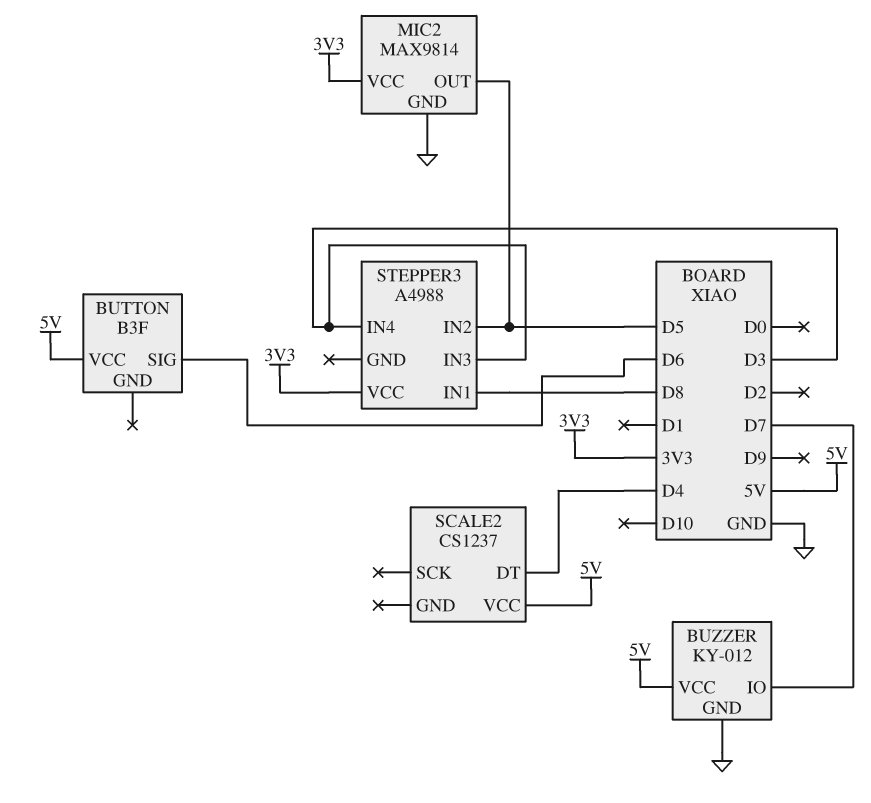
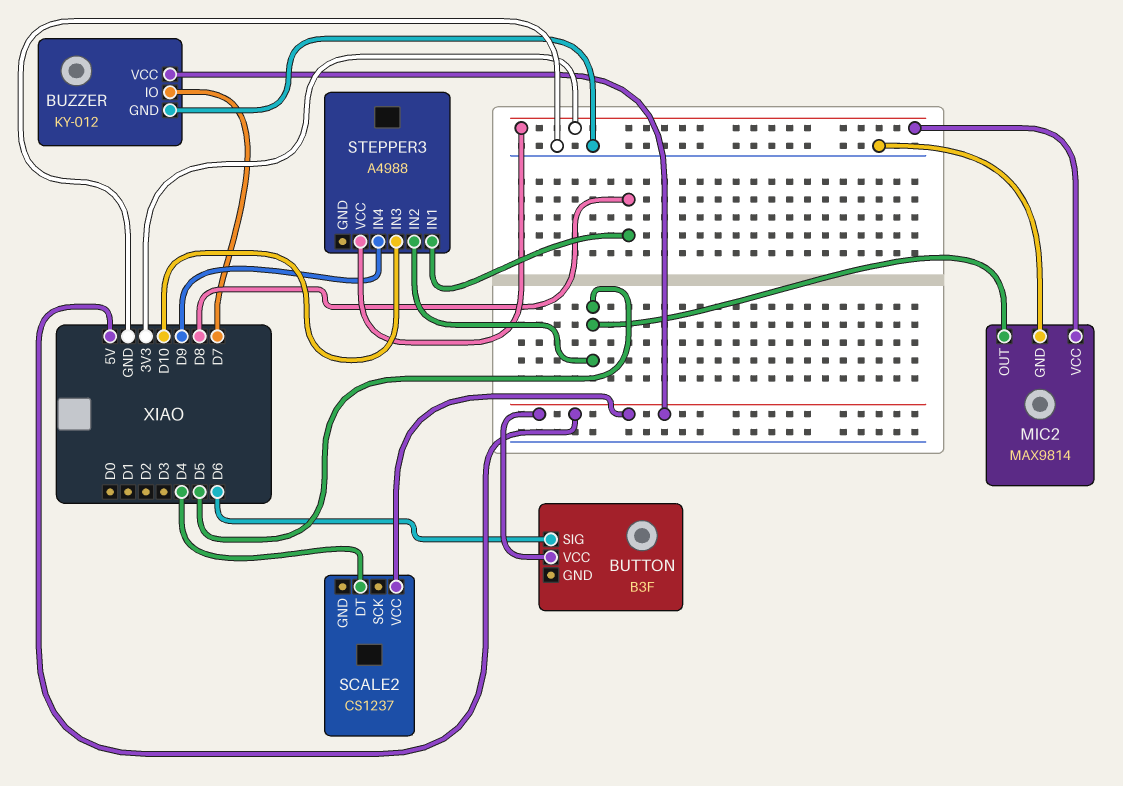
STEPPER3 pin IN3: D3 -> D10
STEPPER3 pin IN4: D3 -> D9

